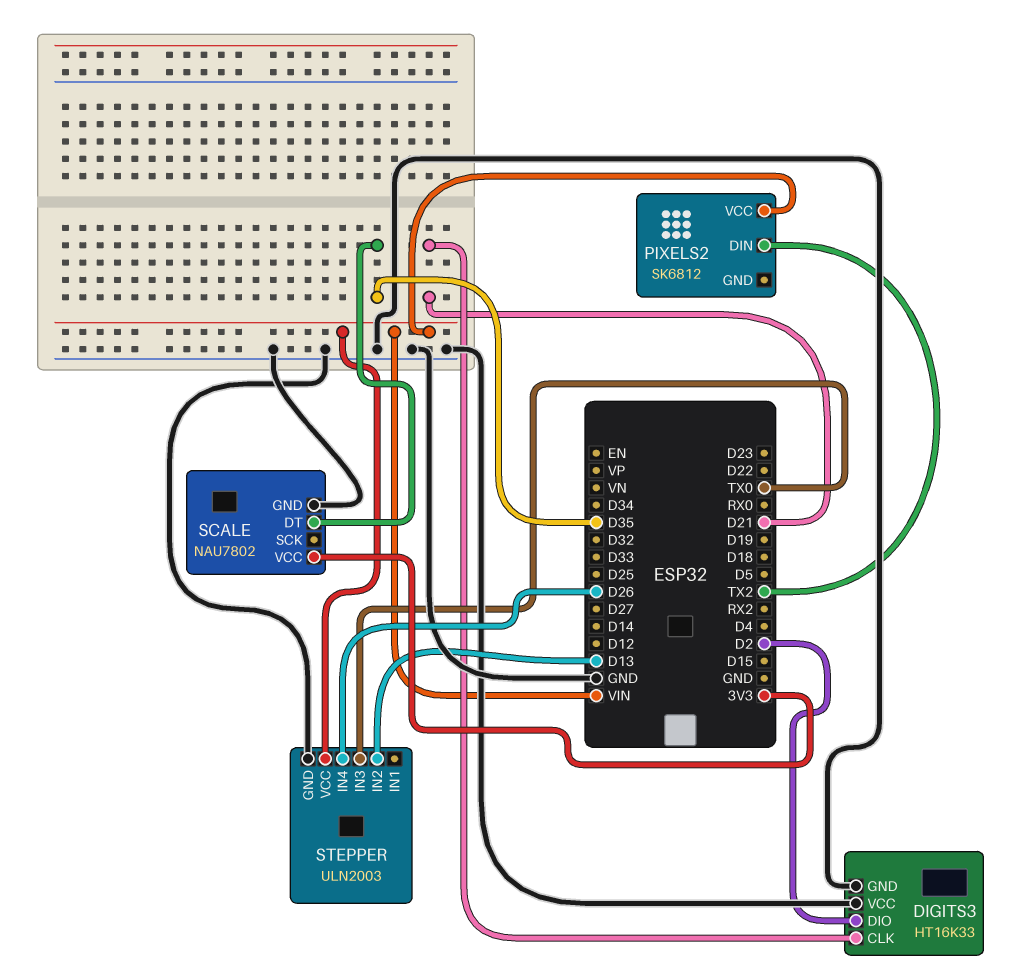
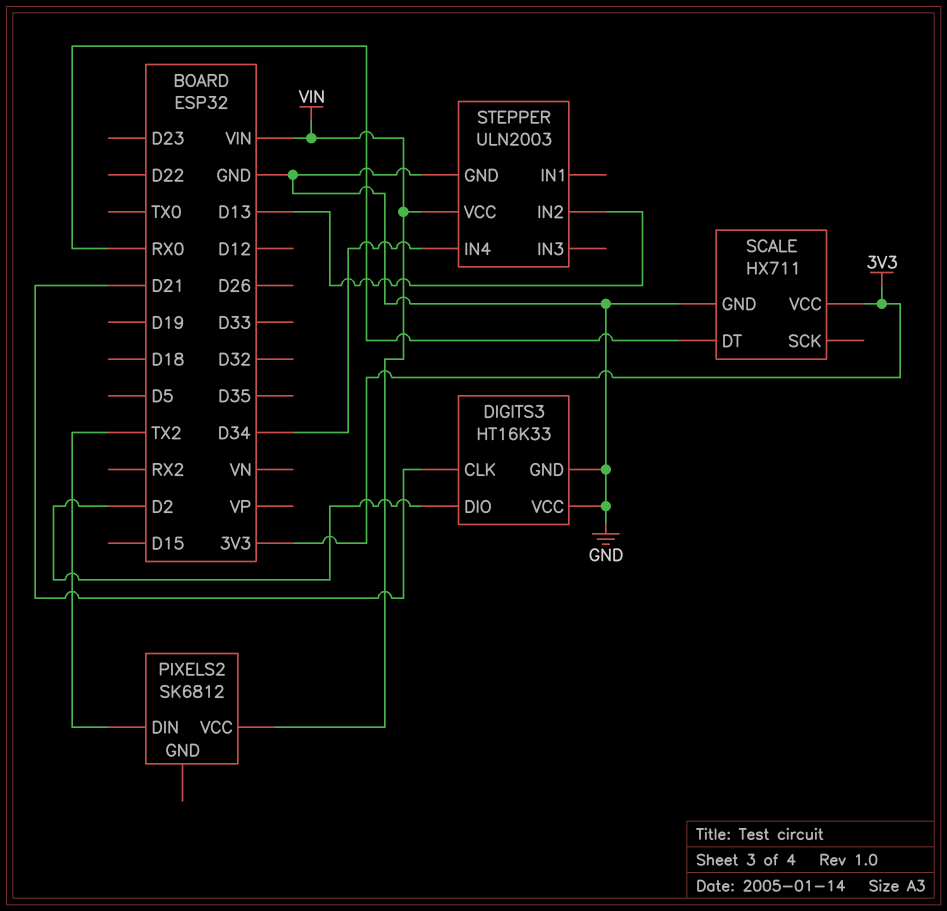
SCALE: NAU7802 -> HX711
SCALE pin DT: D35 -> RX0
STEPPER pin IN3: TX0 -> none
STEPPER pin IN4: D26 -> D34

